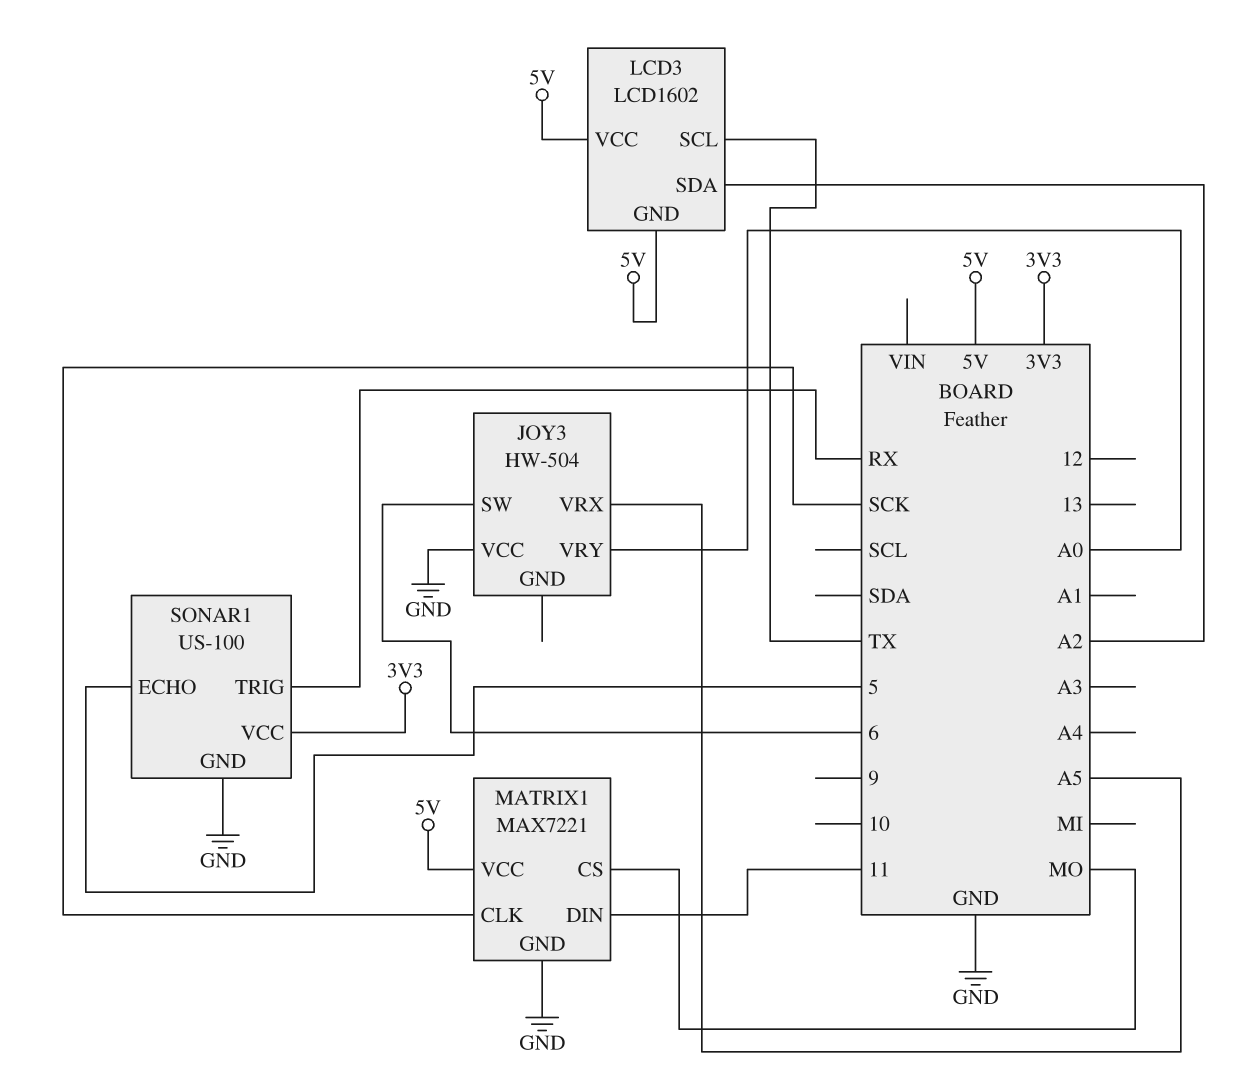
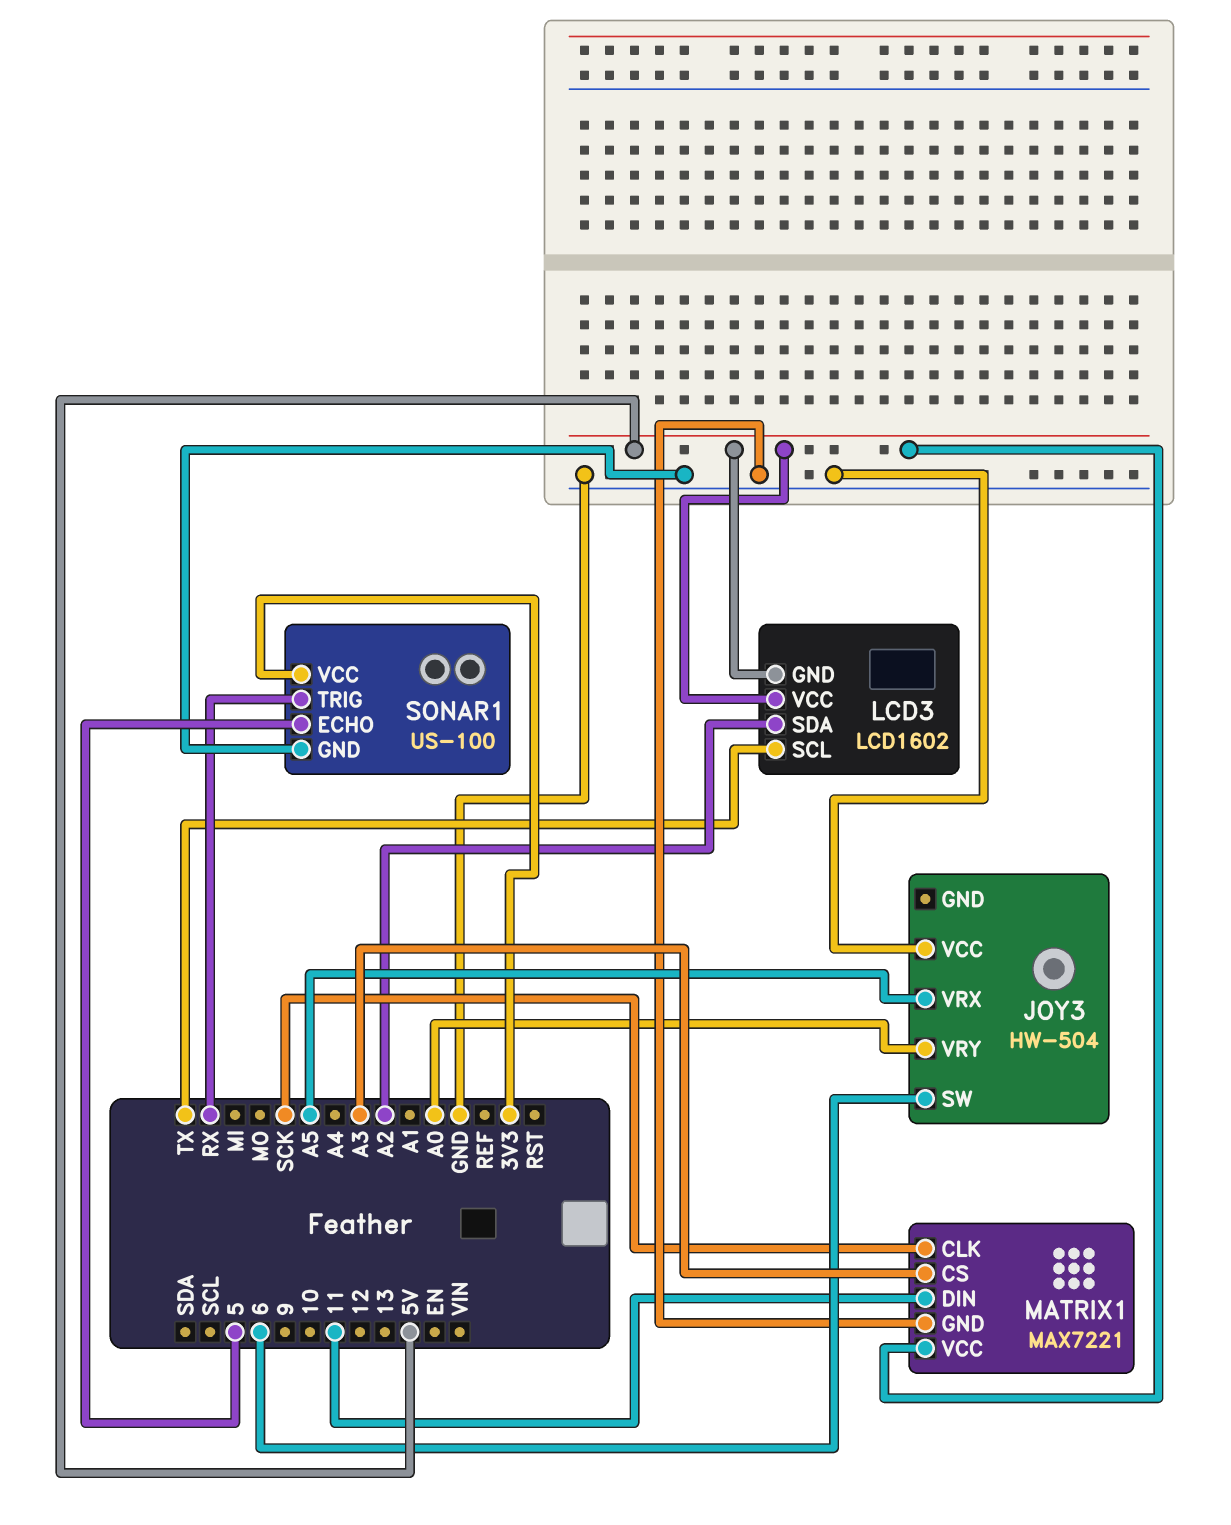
MATRIX1 pin CS: MO -> A3

